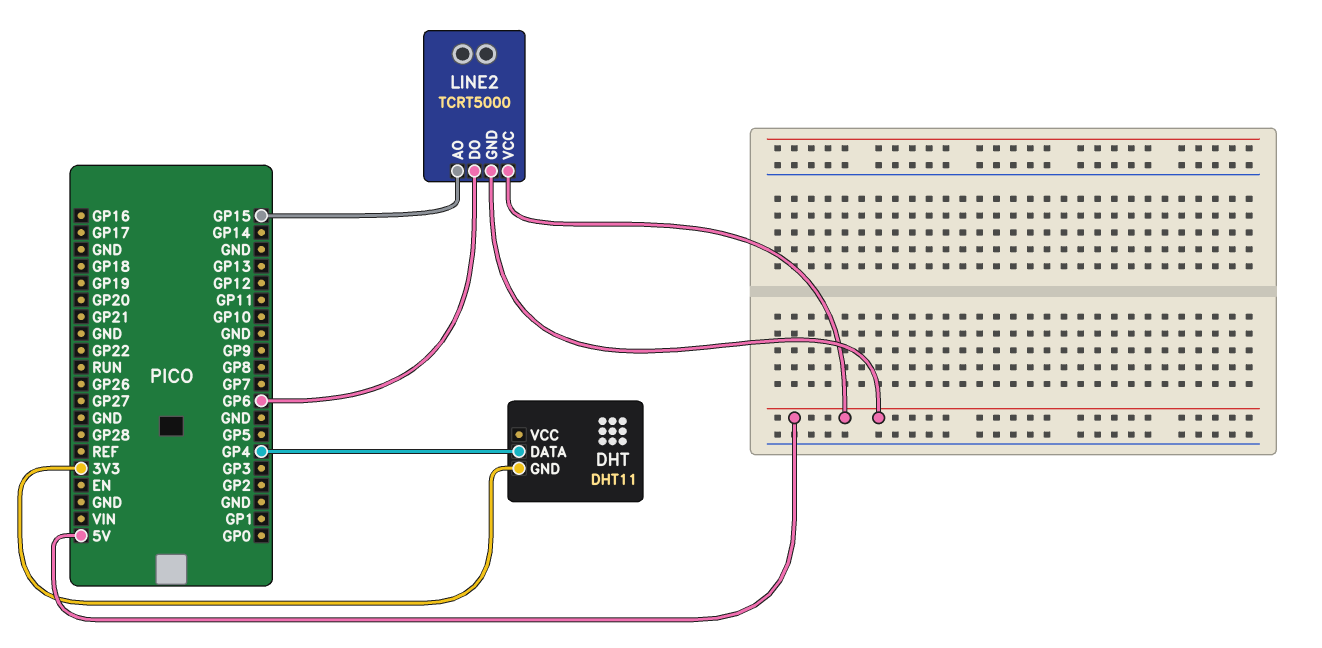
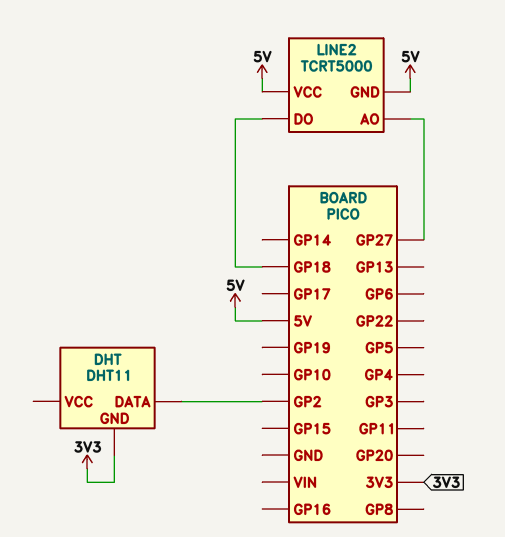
DHT pin DATA: GP4 -> GP2
LINE2 pin AO: GP15 -> GP27
LINE2 pin DO: GP6 -> GP18

